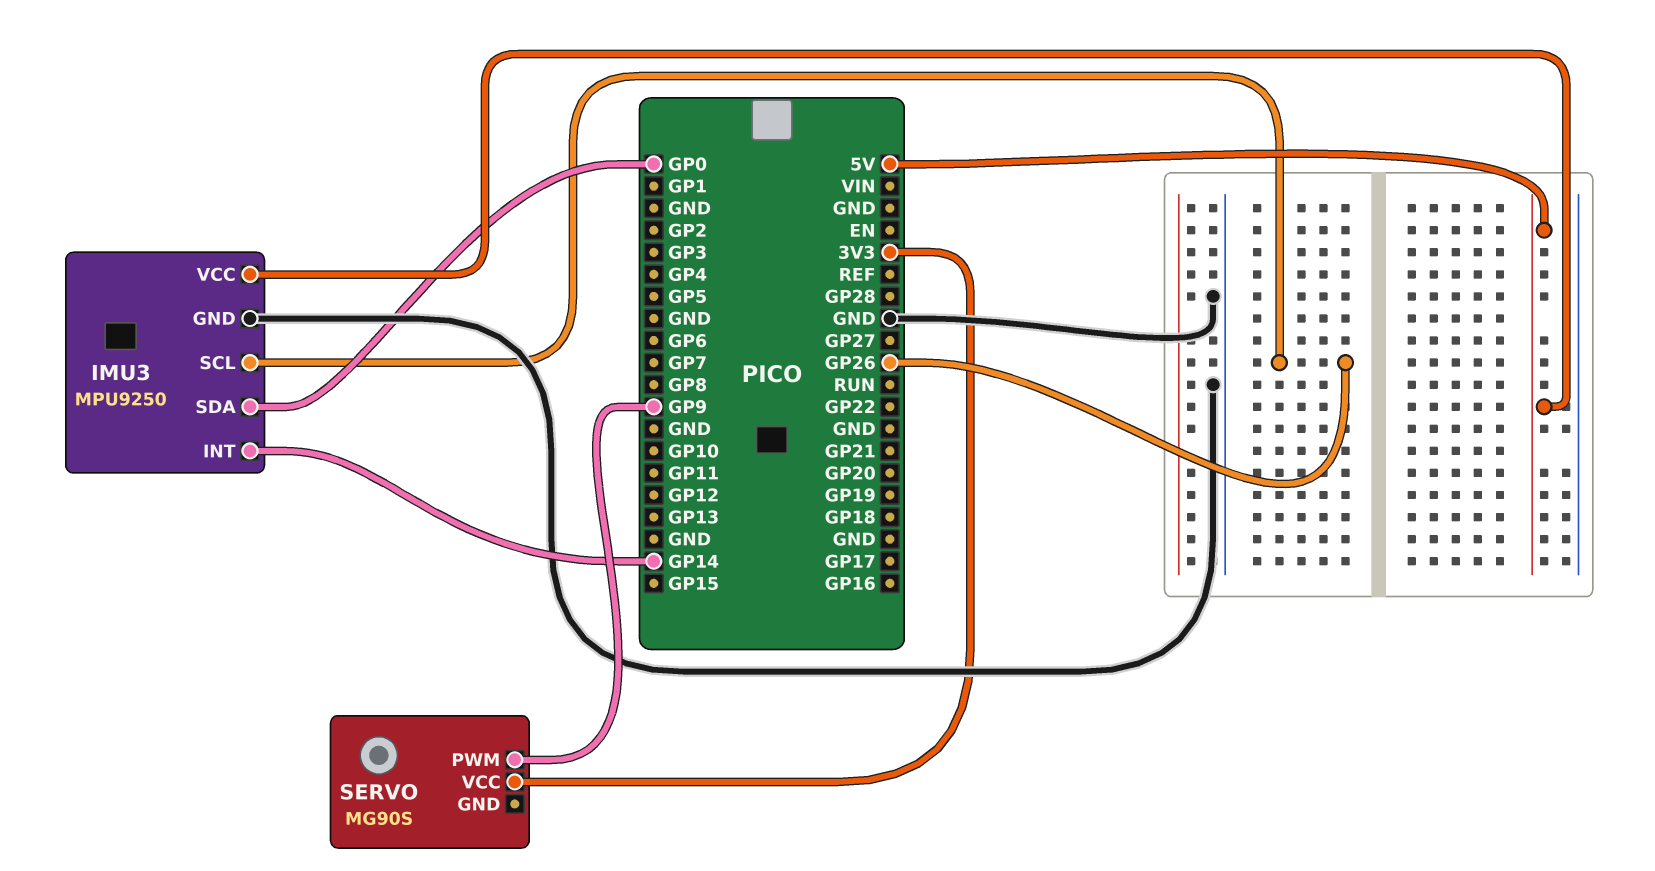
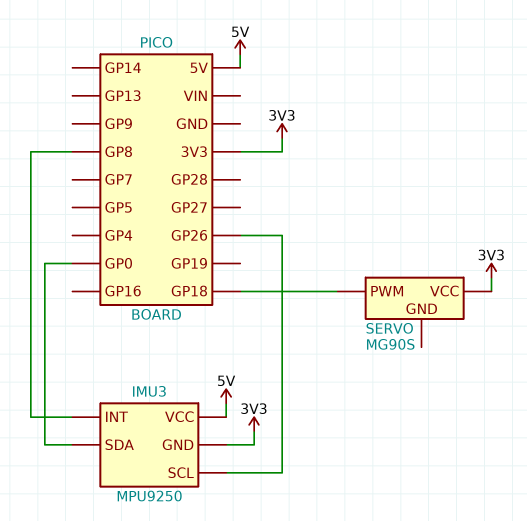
IMU3 pin GND: GND -> 3V3
IMU3 pin INT: GP14 -> GP8
SERVO pin PWM: GP9 -> GP18

